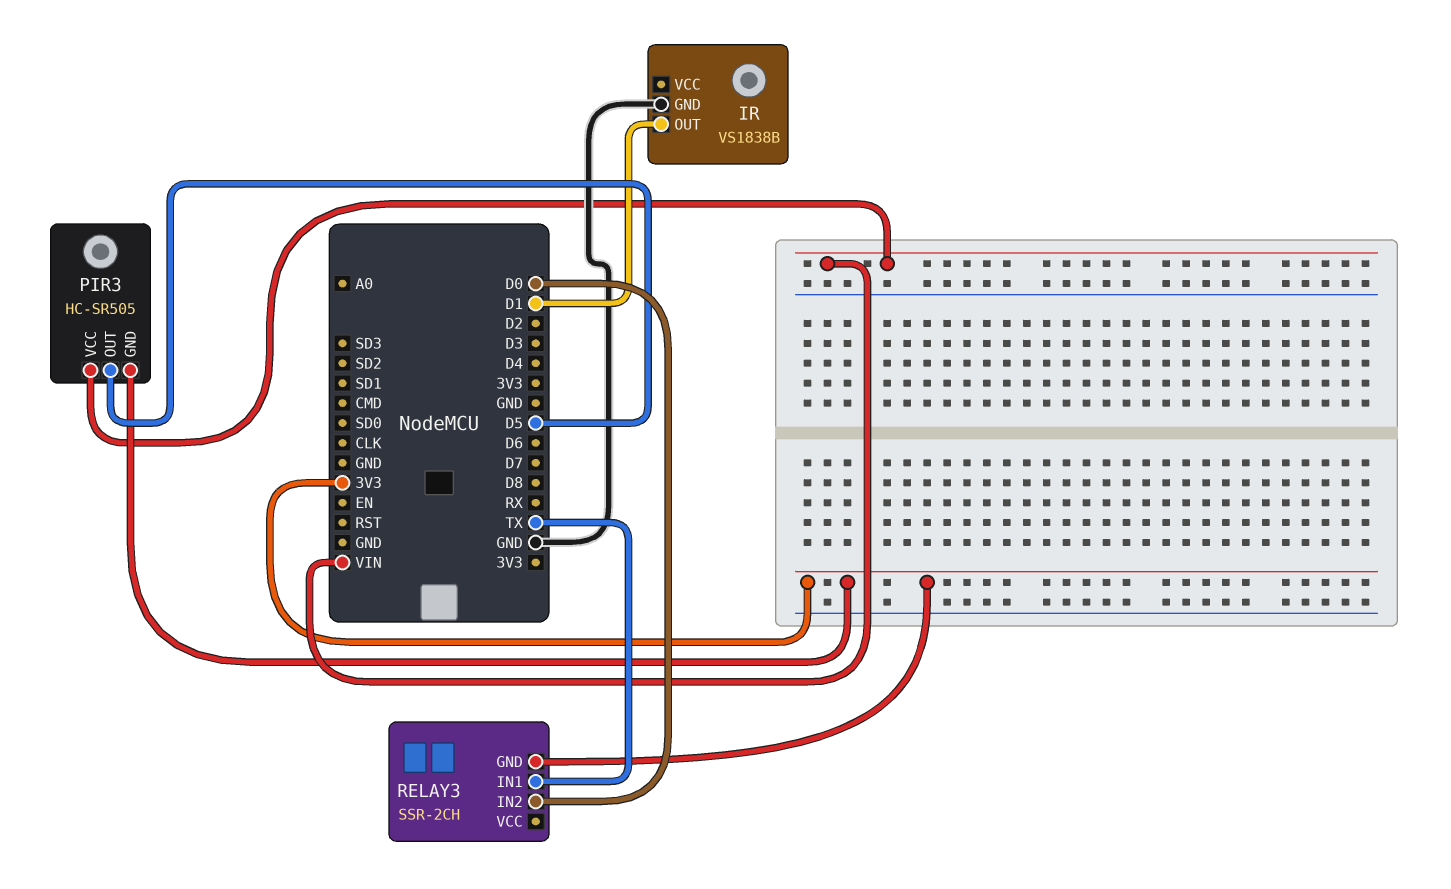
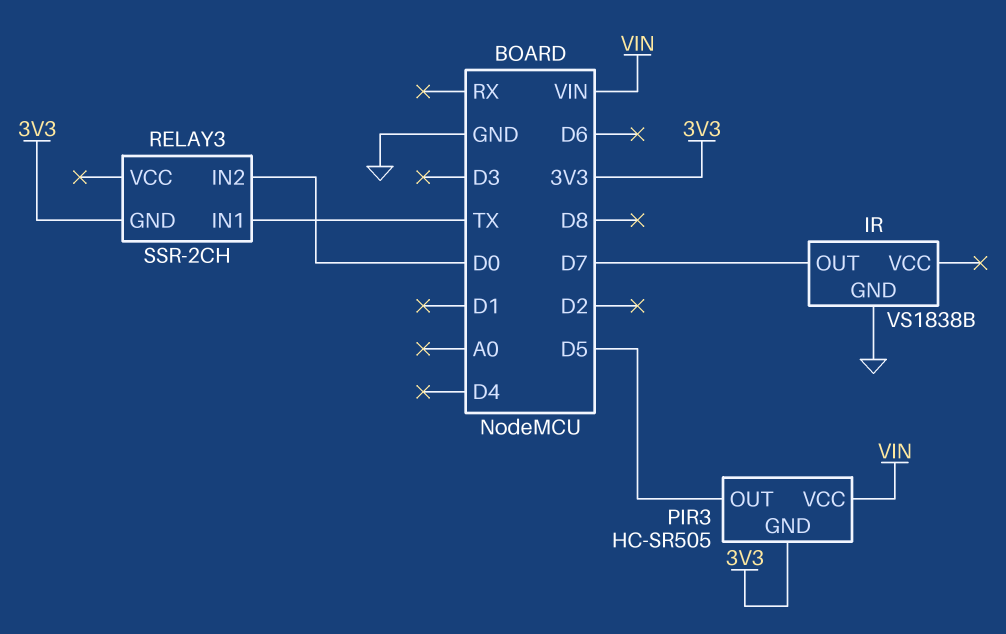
IR pin OUT: D1 -> D7

